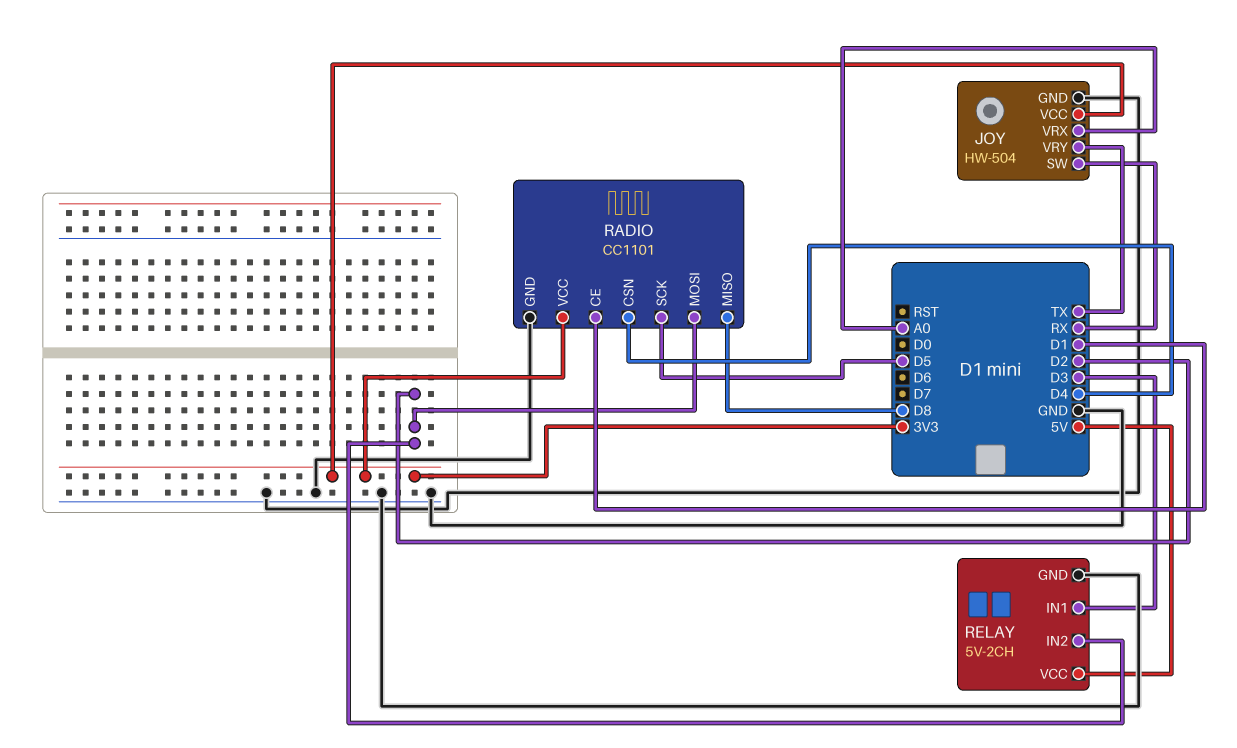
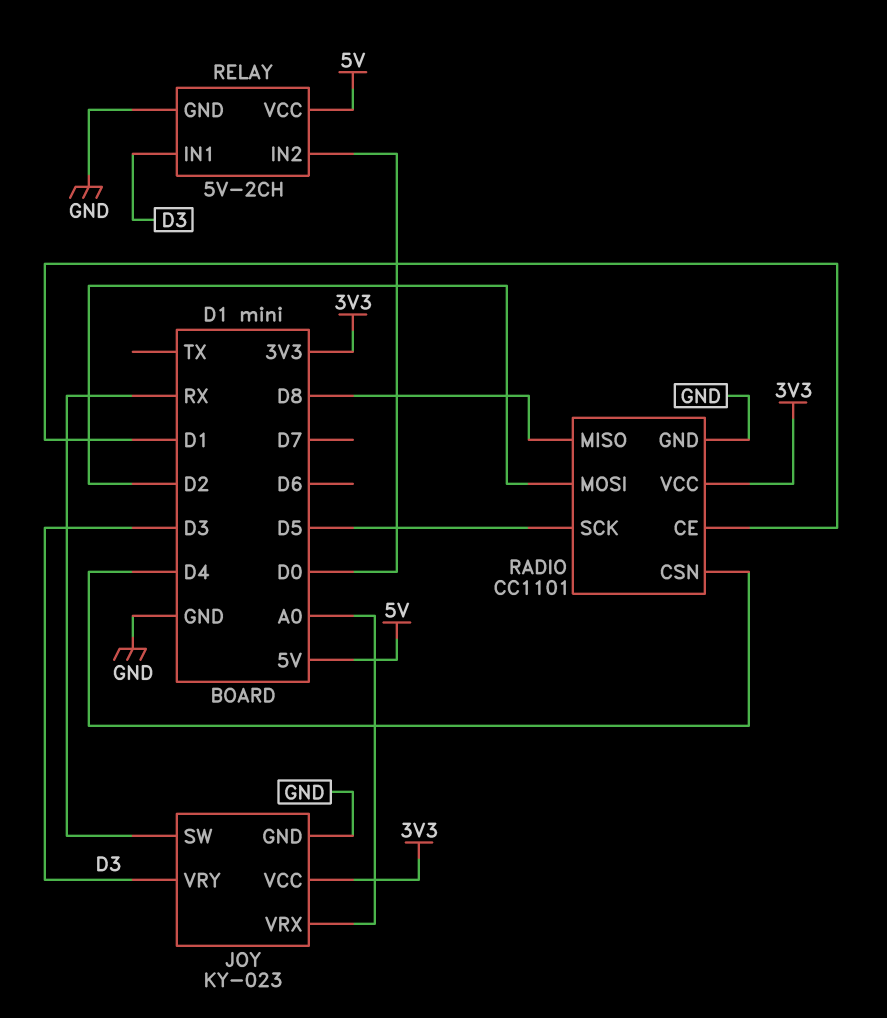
JOY: HW-504 -> KY-023
JOY pin VRY: TX -> D3
RELAY pin IN2: D2 -> D0

